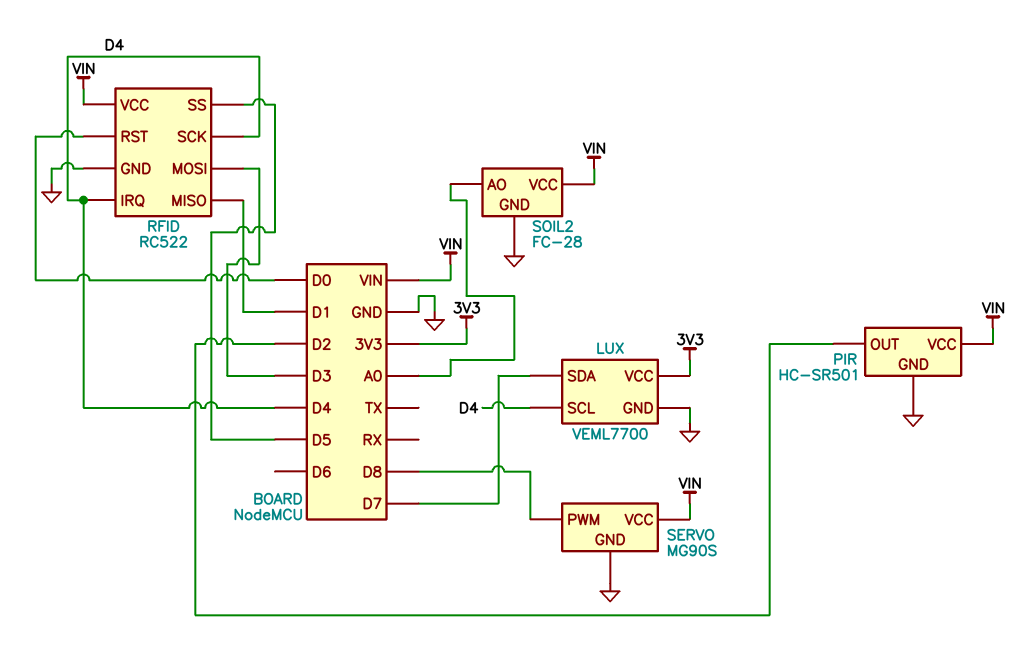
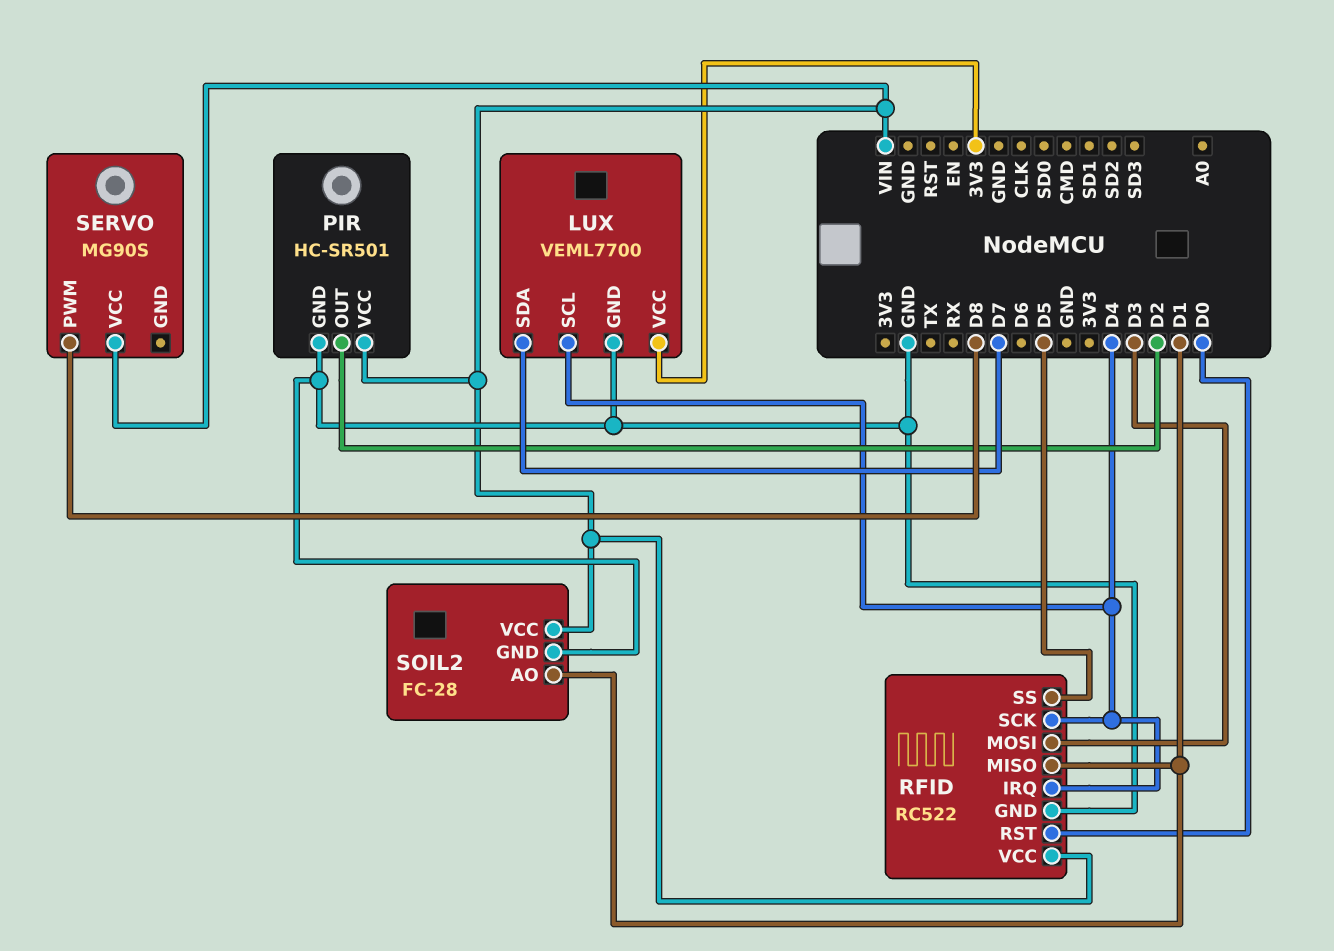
SERVO pin GND: GND -> none
SOIL2 pin AO: A0 -> D1

